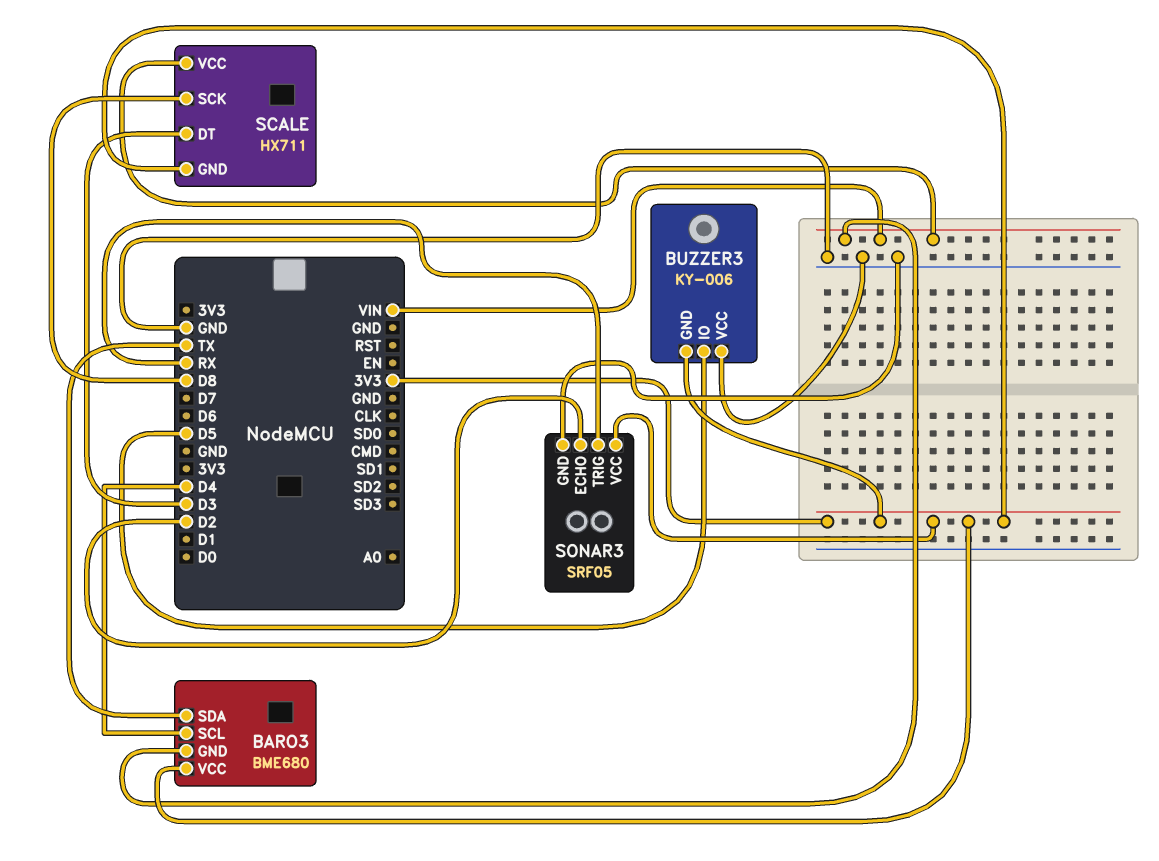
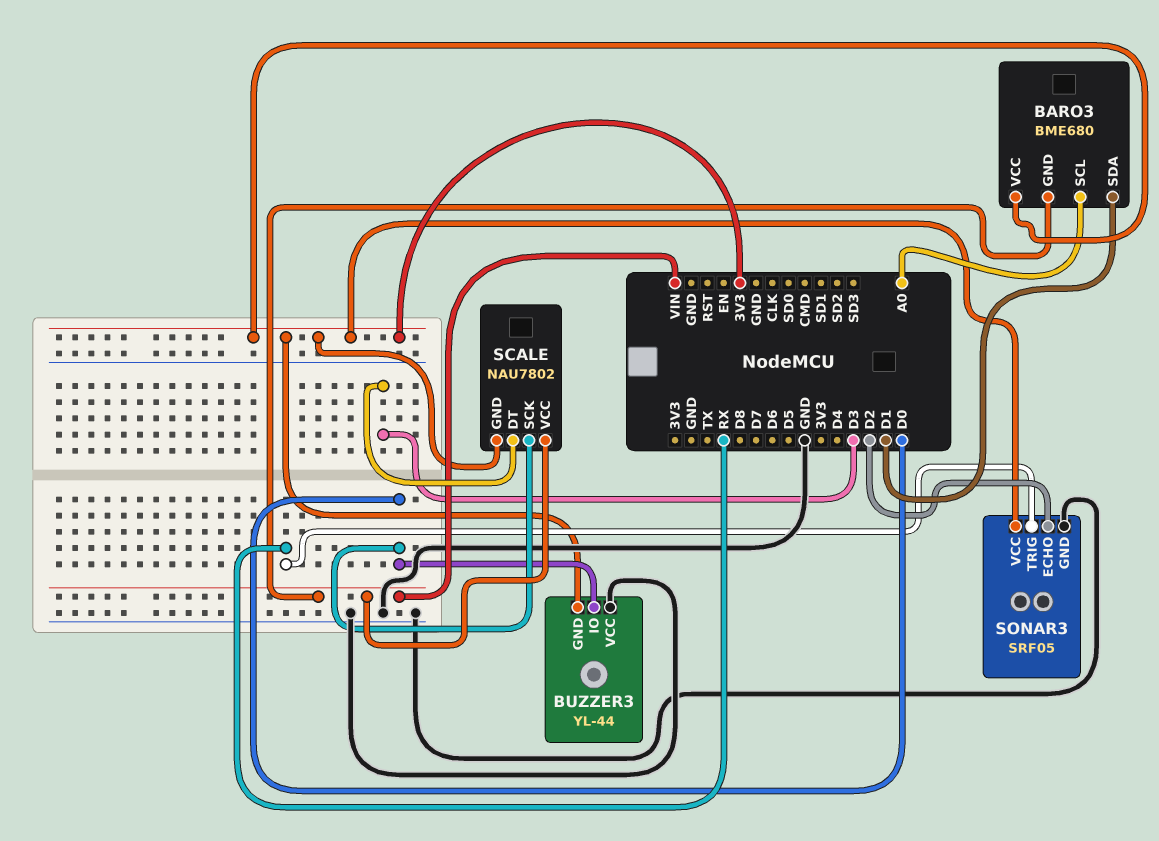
BARO3 pin SCL: D4 -> A0
BARO3 pin SDA: TX -> D1
BUZZER3: KY-006 -> YL-44
BUZZER3 pin IO: D5 -> D0
SCALE: HX711 -> NAU7802
SCALE pin SCK: D8 -> D0

